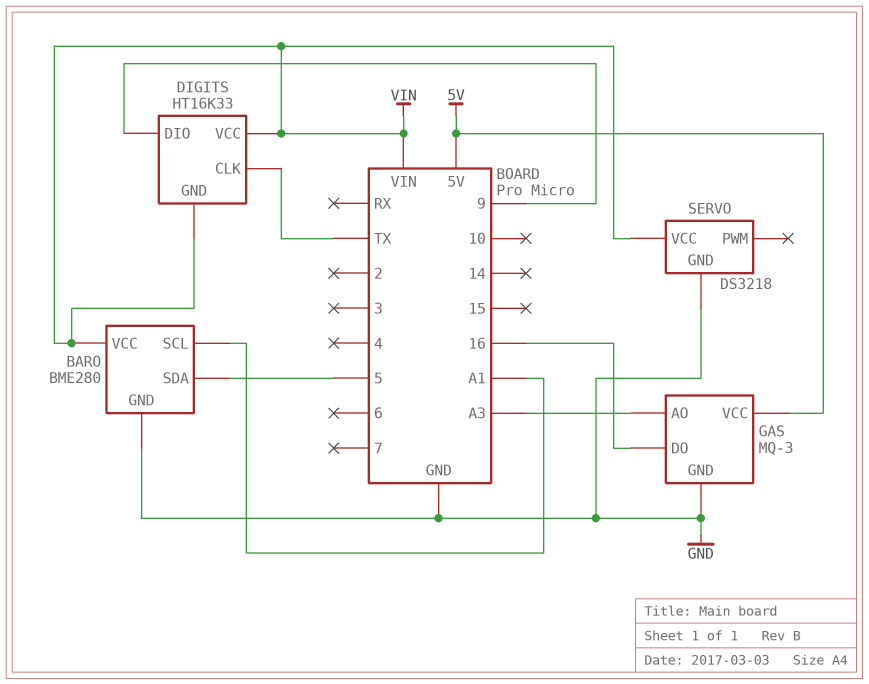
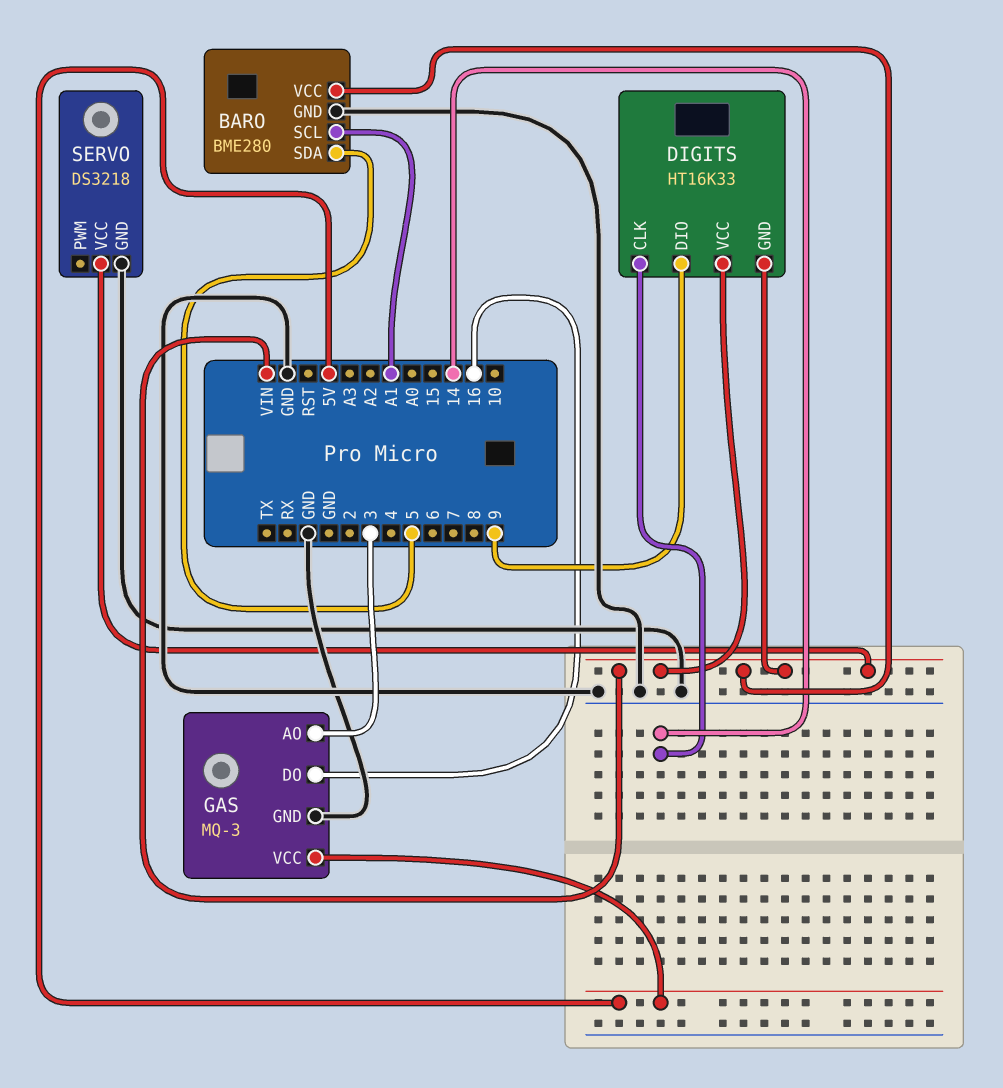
DIGITS pin CLK: TX -> 14
GAS pin AO: A3 -> 3

